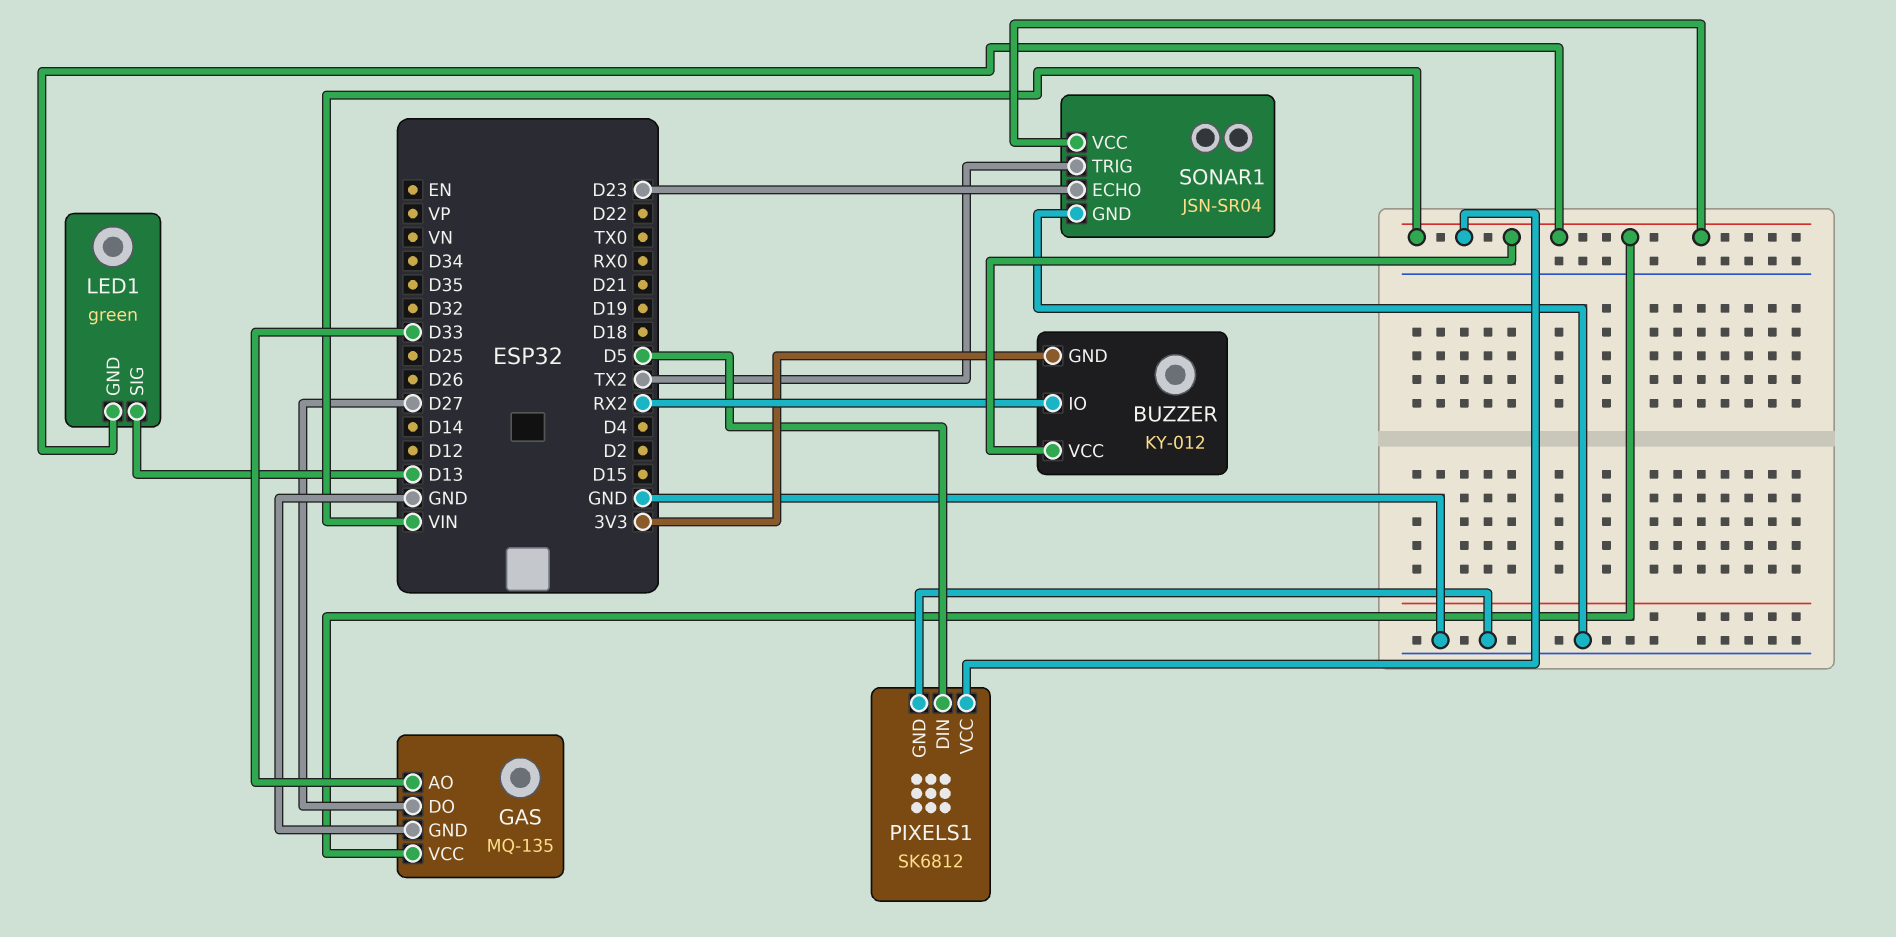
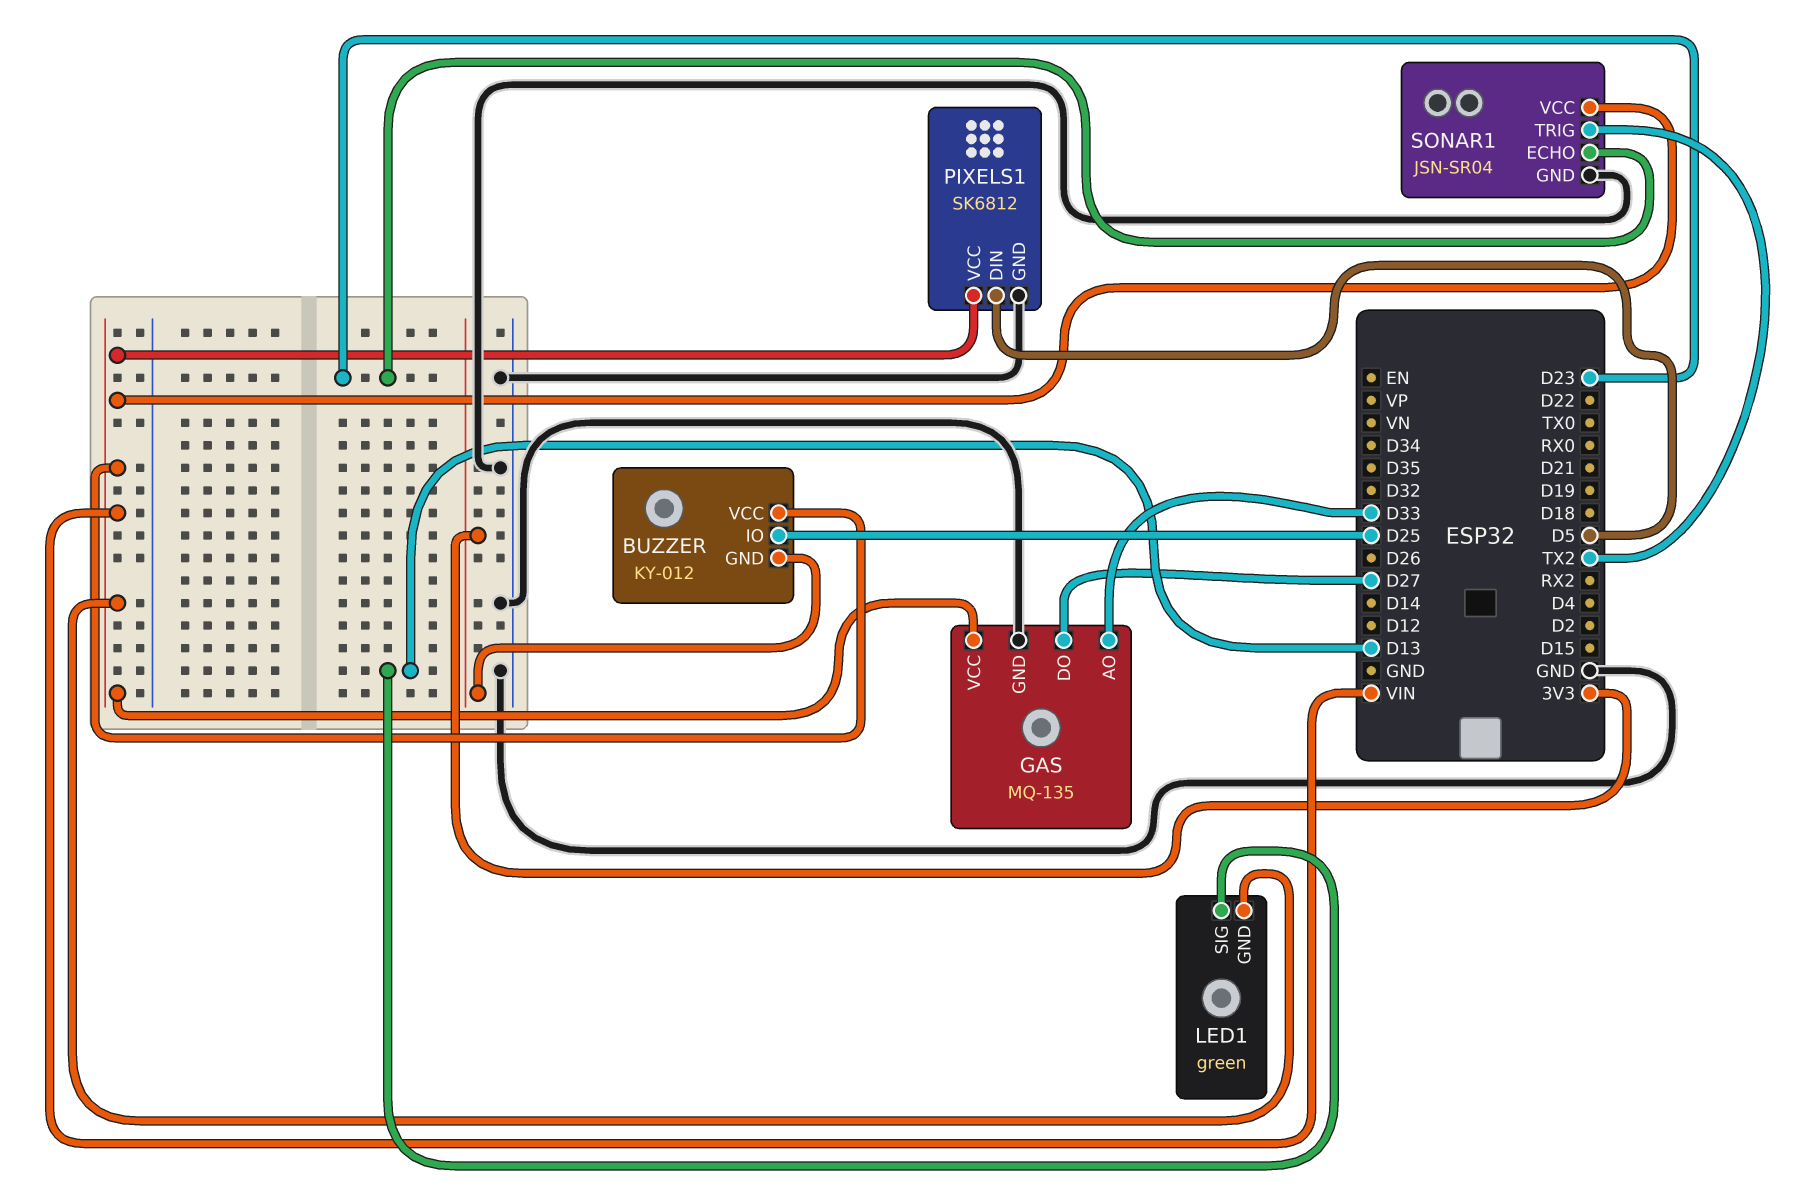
BUZZER pin IO: RX2 -> D25

